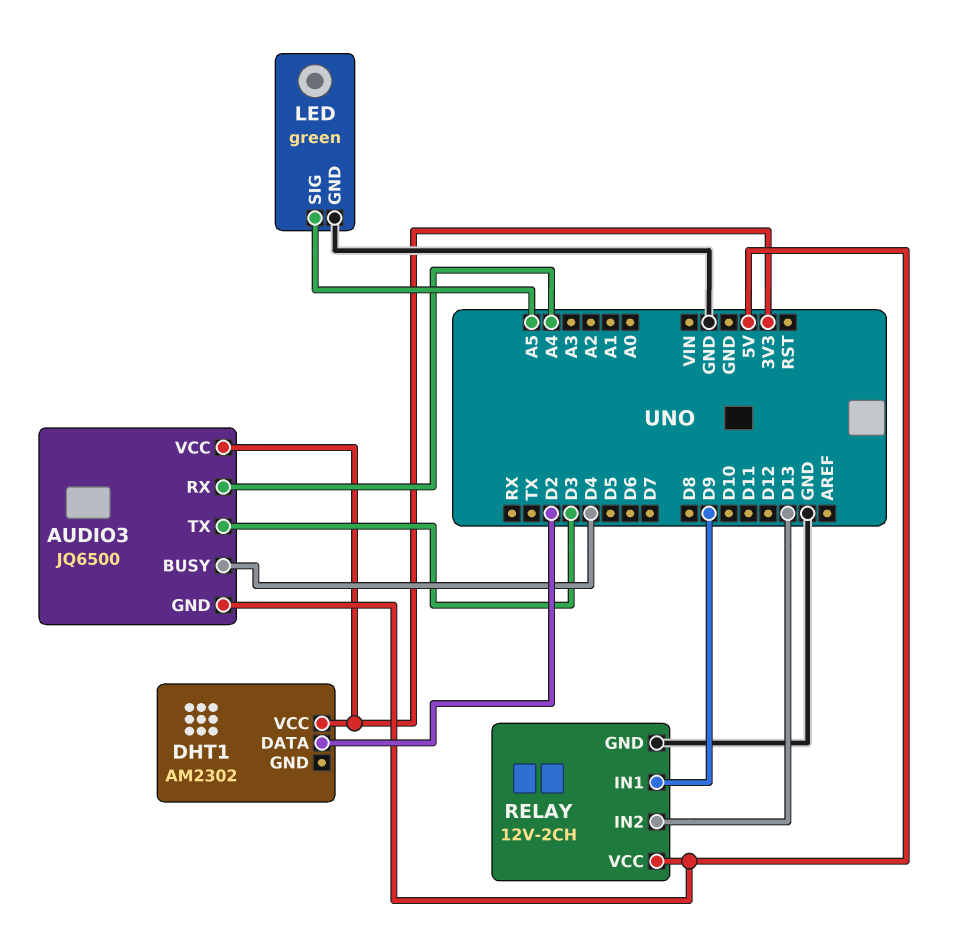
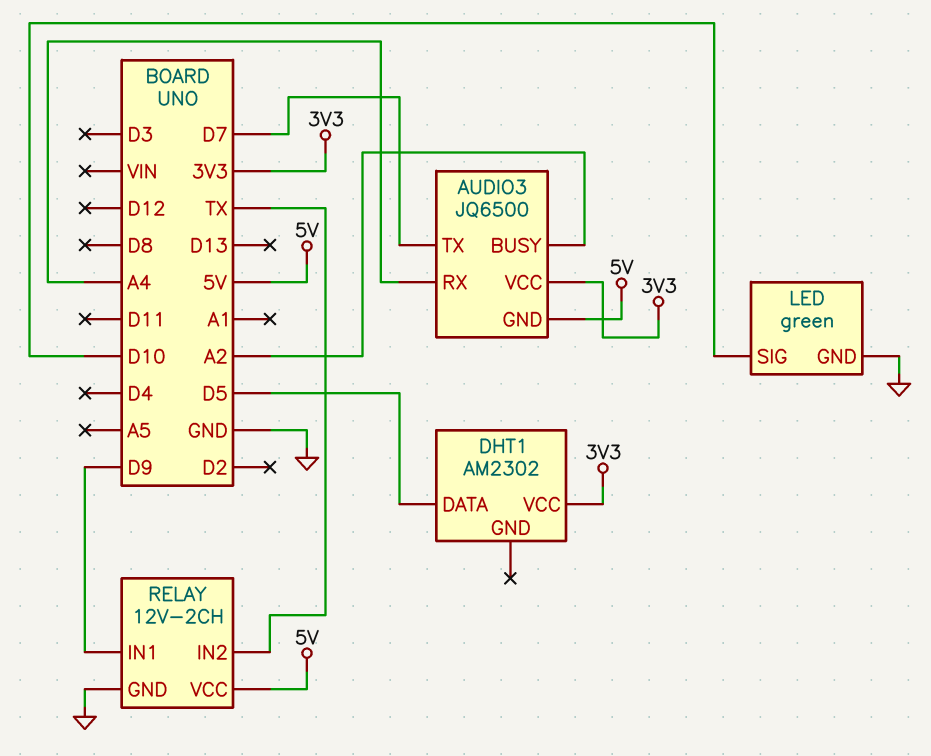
AUDIO3 pin BUSY: D4 -> A2
AUDIO3 pin TX: D3 -> D7
DHT1 pin DATA: D2 -> D5
LED pin SIG: A5 -> D10
RELAY pin IN2: D13 -> TX

